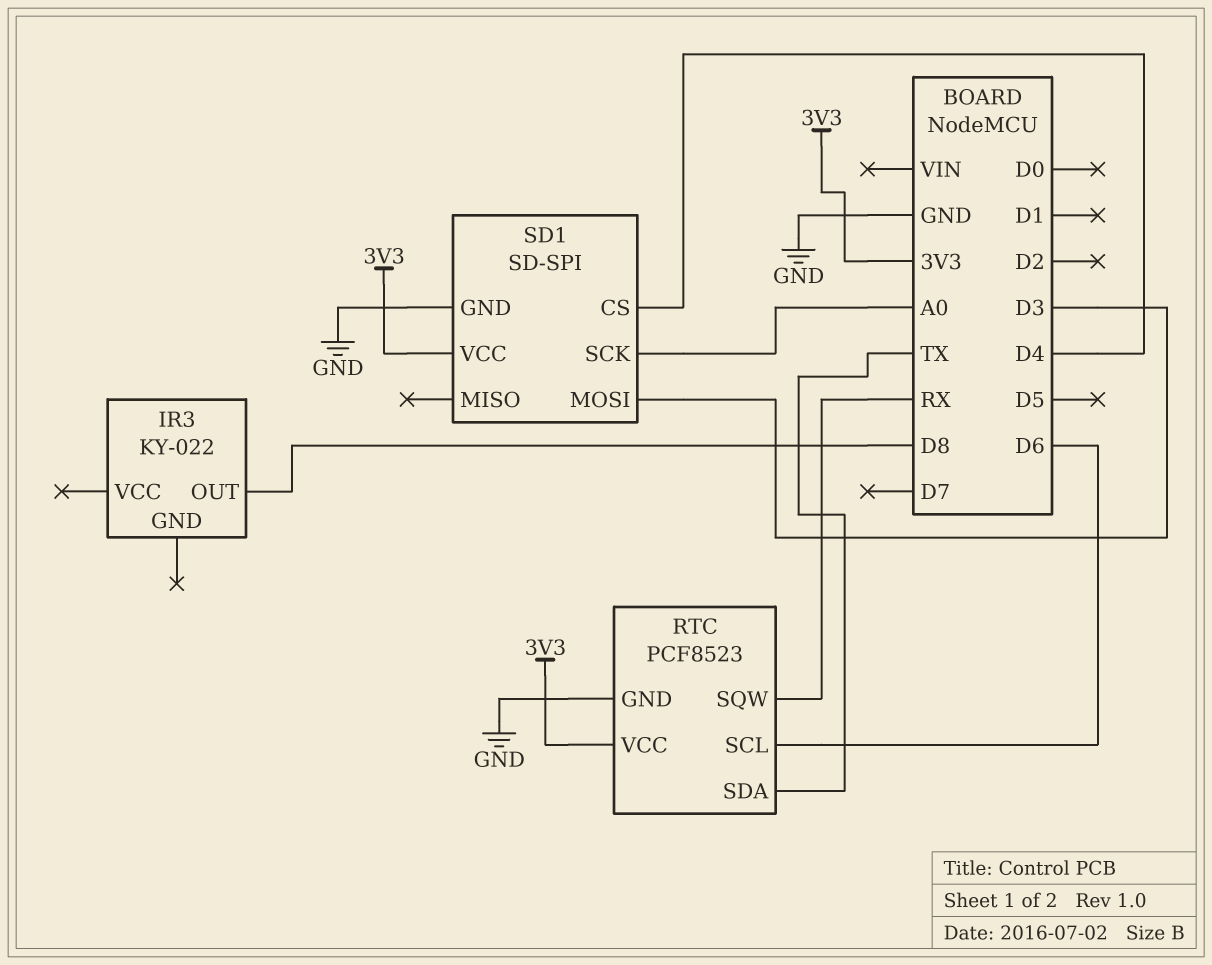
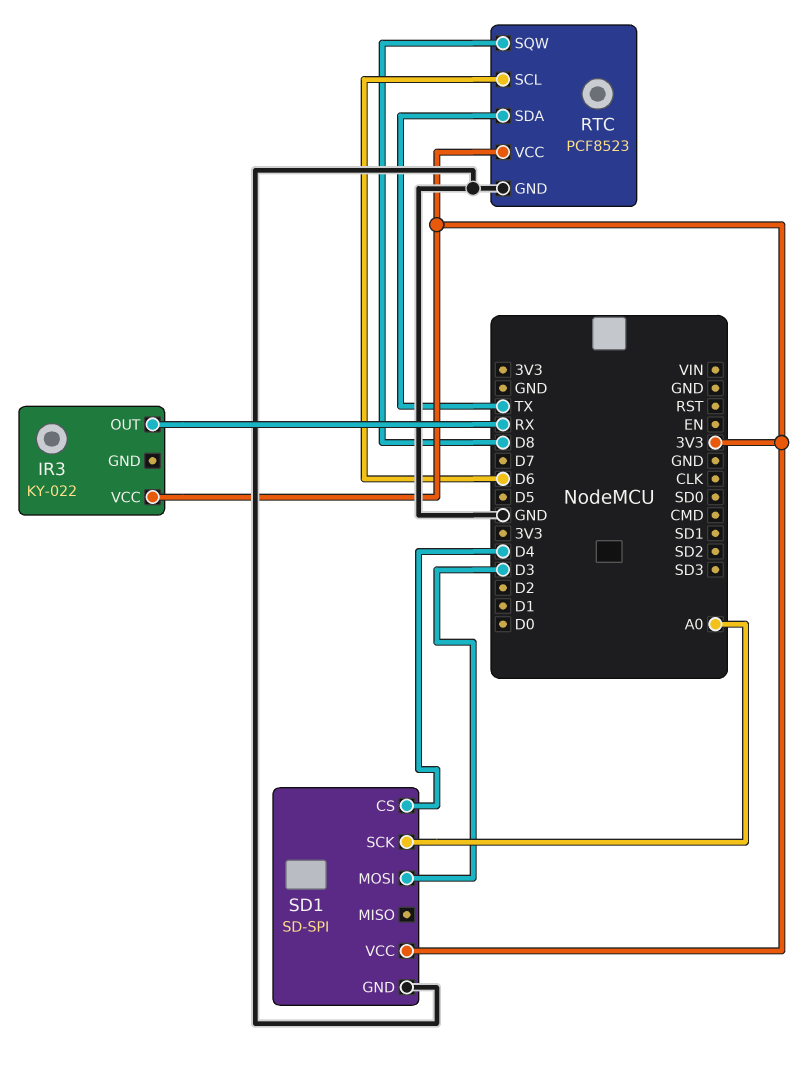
IR3 pin OUT: D8 -> RX
IR3 pin VCC: none -> 3V3
RTC pin SQW: RX -> D8

